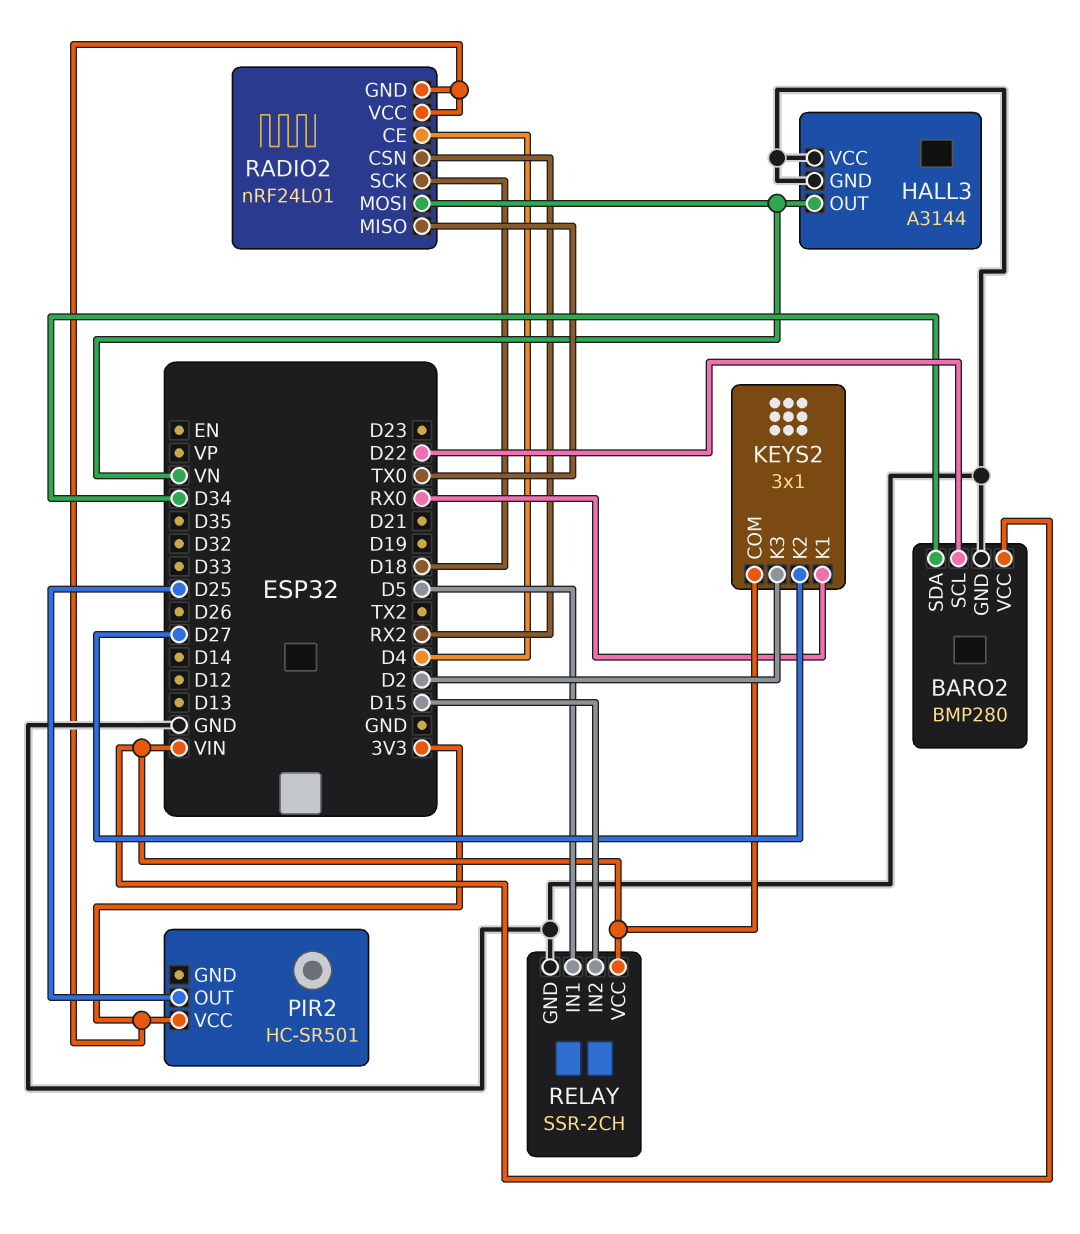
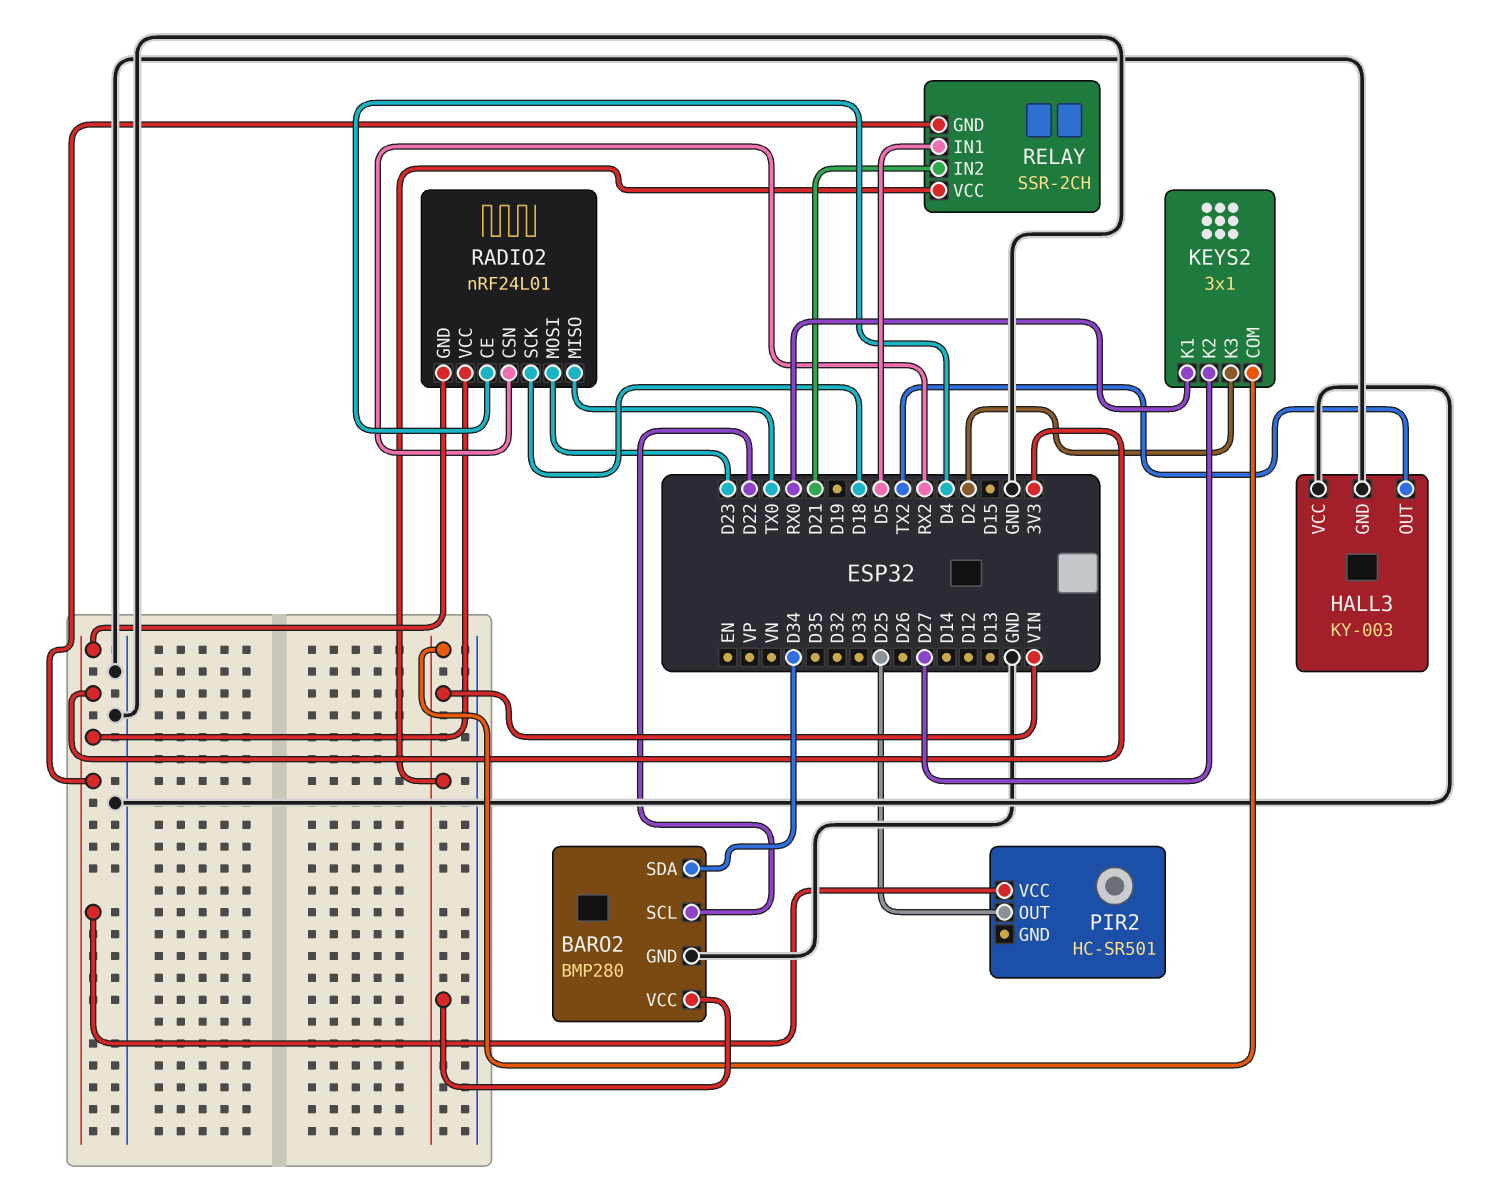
HALL3: A3144 -> KY-003
HALL3 pin OUT: VN -> TX2
RADIO2 pin MOSI: VN -> D23
RELAY pin GND: GND -> 3V3
RELAY pin IN2: D15 -> D21

